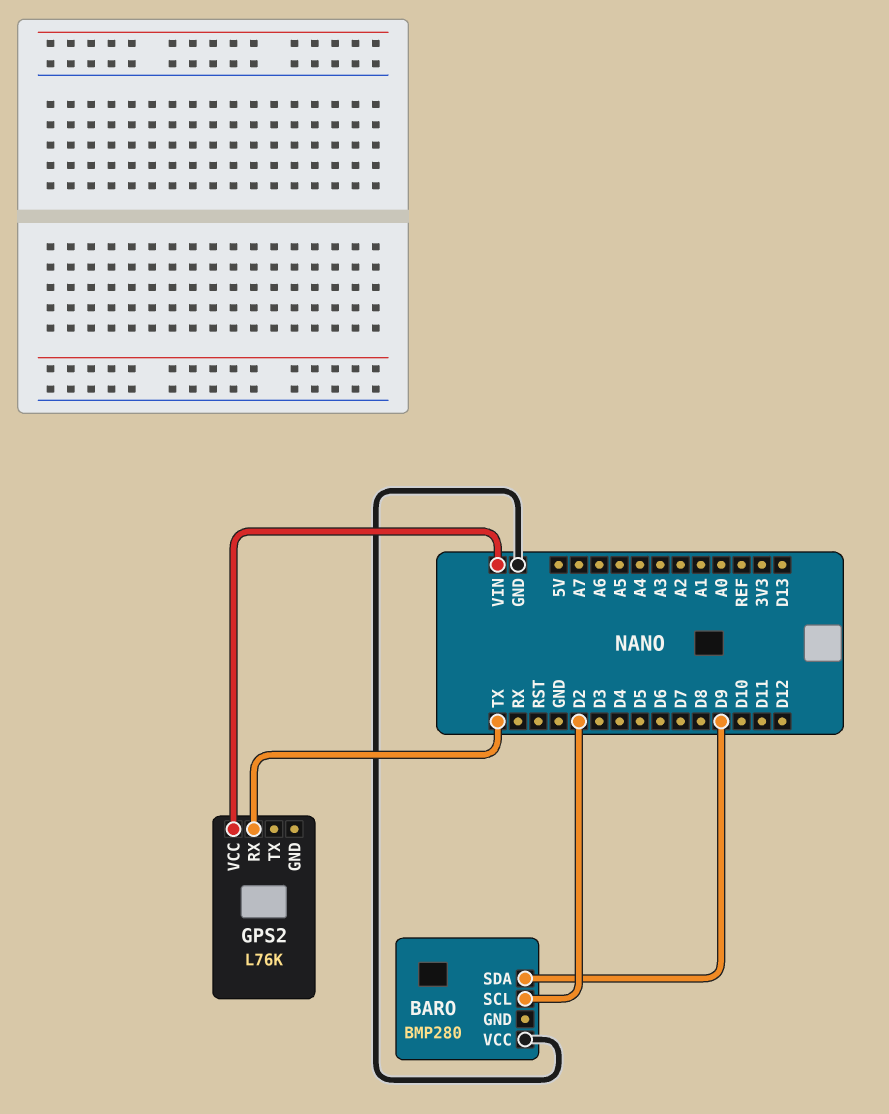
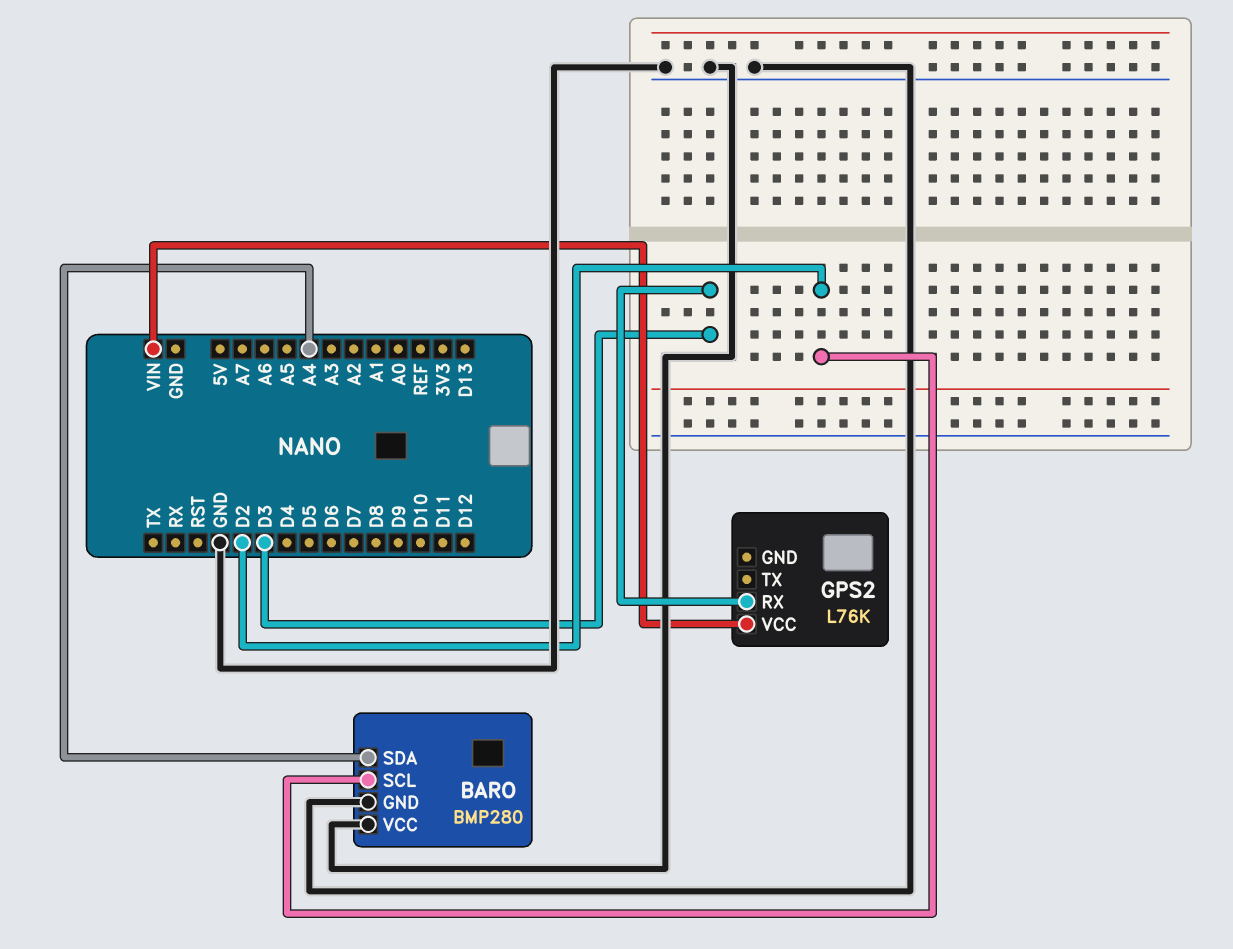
BARO pin GND: none -> GND
BARO pin SDA: D9 -> A4
GPS2 pin RX: TX -> D3

